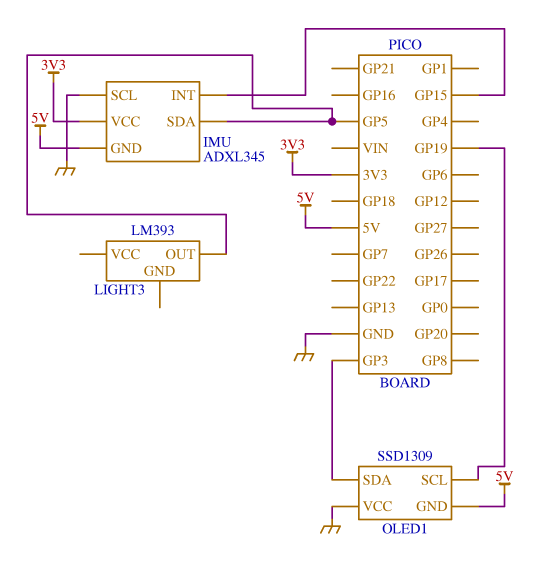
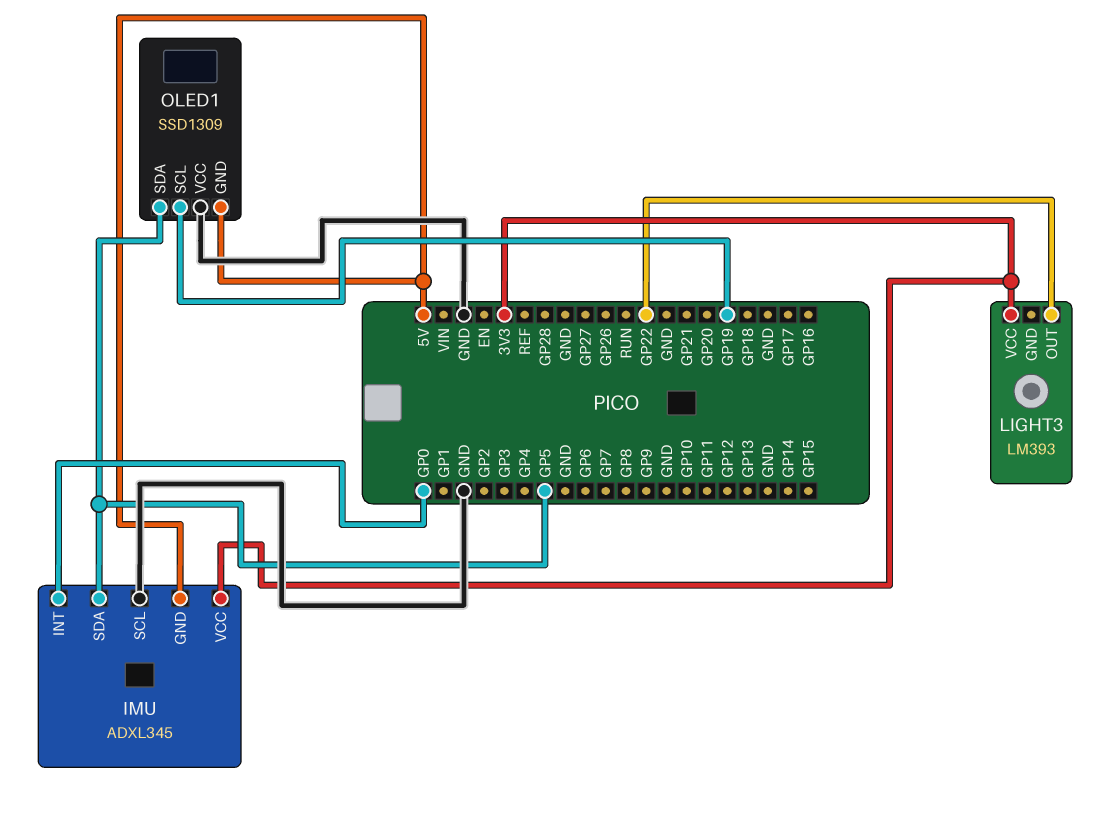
IMU pin INT: GP15 -> GP0
LIGHT3 pin OUT: GP5 -> GP22
LIGHT3 pin VCC: none -> 3V3
OLED1 pin SDA: GP3 -> GP5

